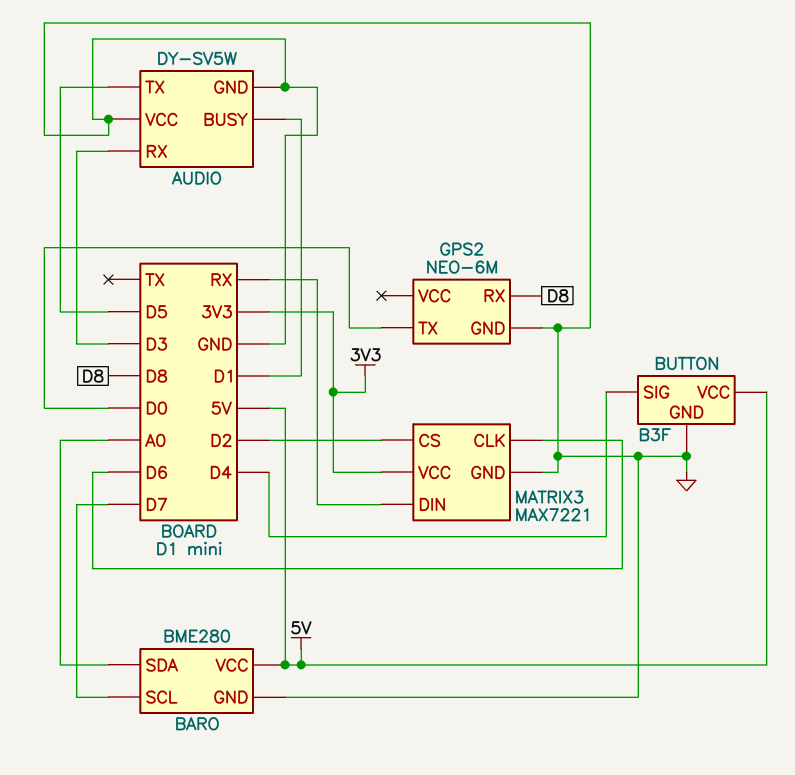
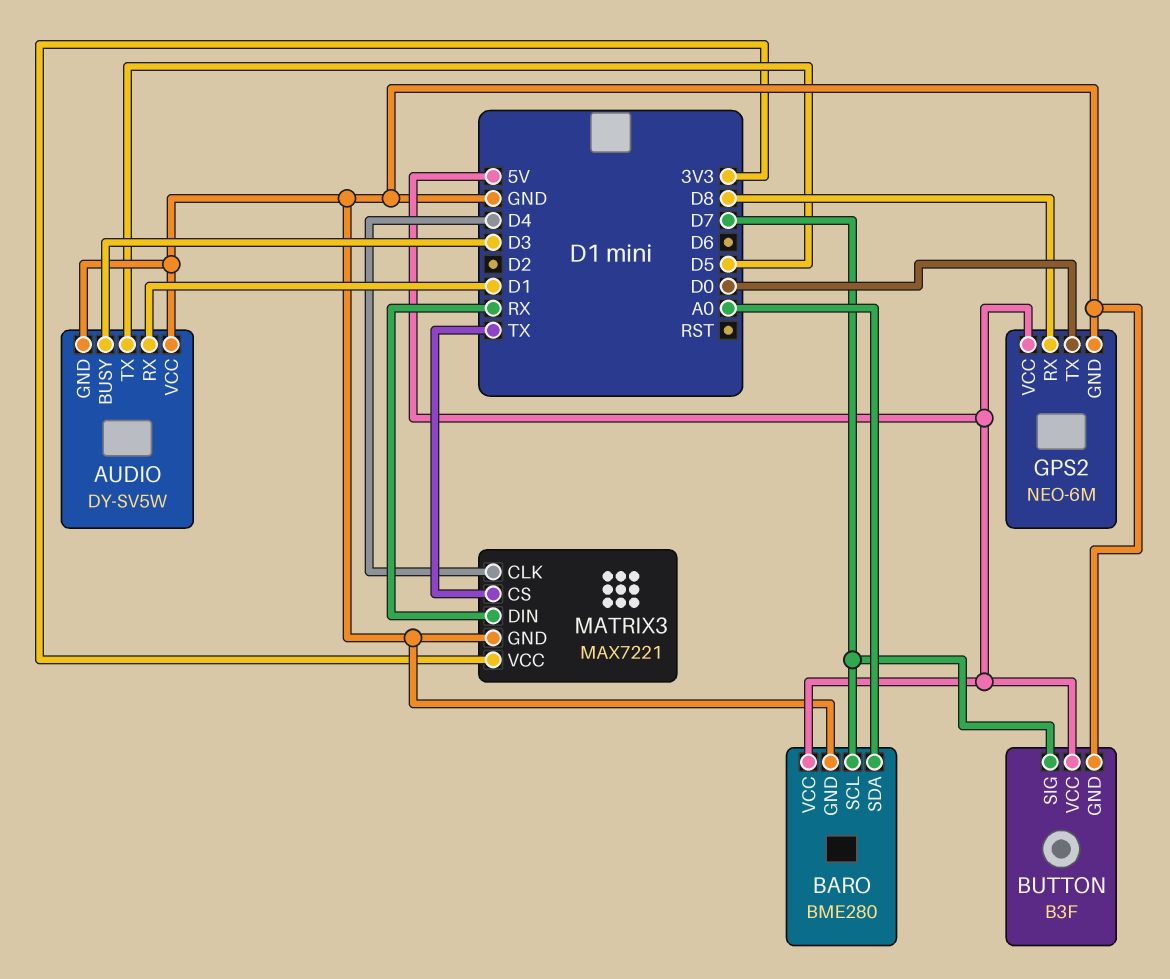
AUDIO pin BUSY: D1 -> D3
AUDIO pin RX: D3 -> D1
BUTTON pin SIG: D4 -> D7
GPS2 pin VCC: none -> 5V
MATRIX3 pin CLK: D6 -> D4
MATRIX3 pin CS: D2 -> TX

